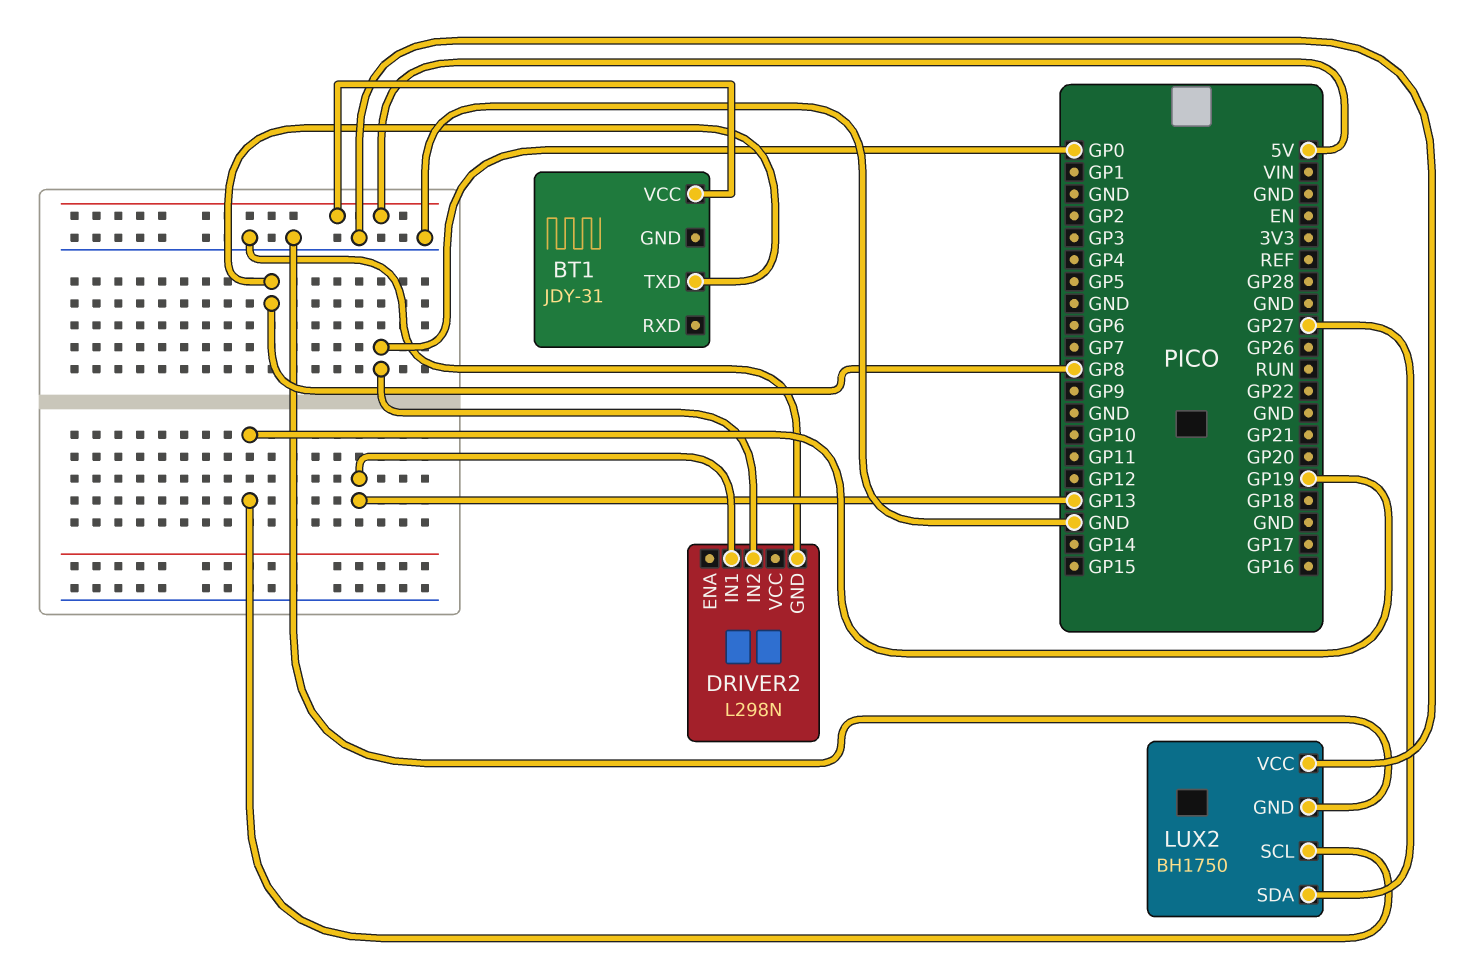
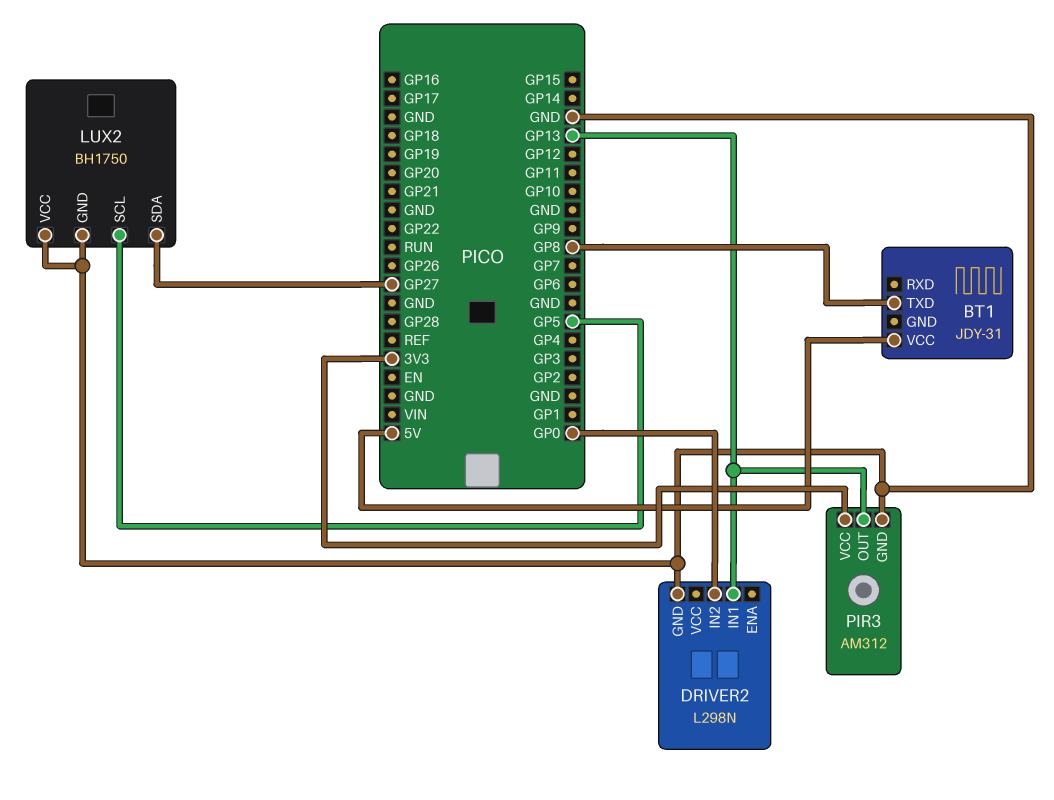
LUX2 pin SCL: GP19 -> GP5
PIR3: none -> AM312
PIR3 pin GND: none -> GND
PIR3 pin OUT: none -> GP13
PIR3 pin VCC: none -> 3V3

